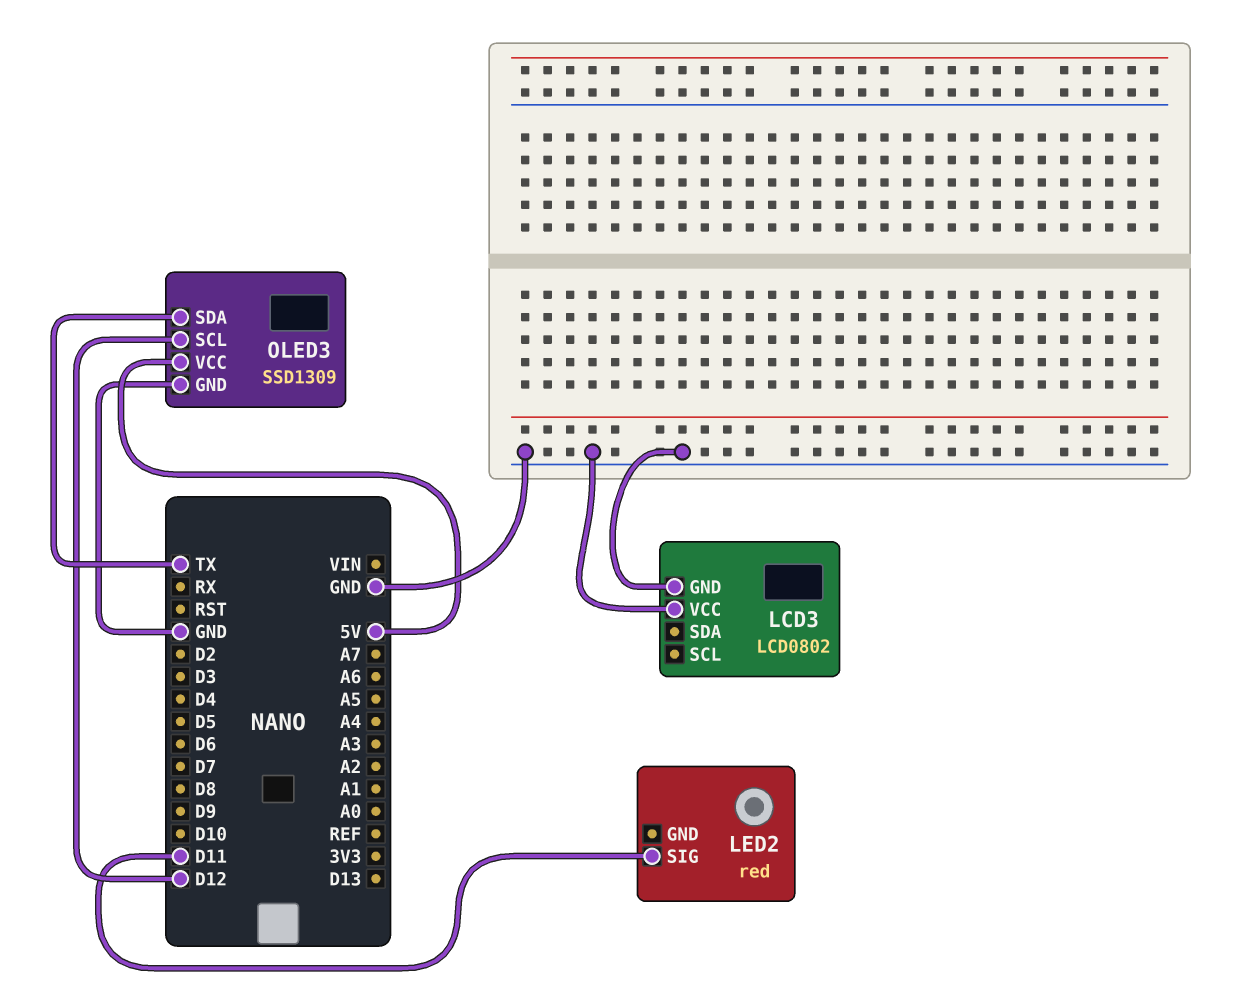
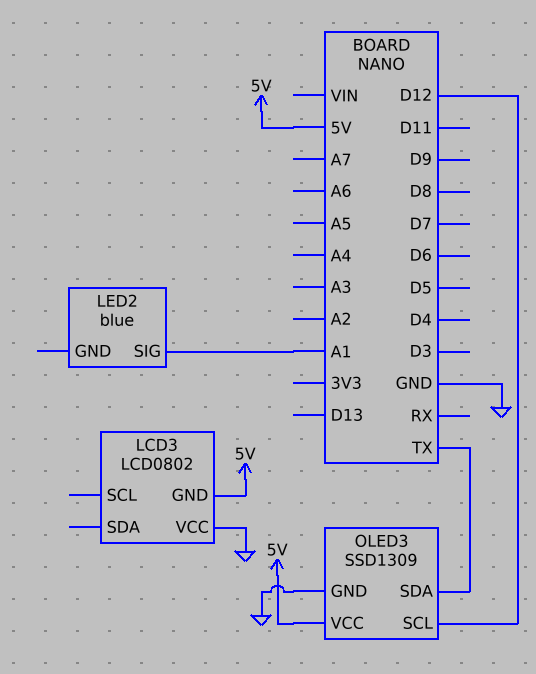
LCD3 pin GND: GND -> 5V
LED2: red -> blue
LED2 pin SIG: D11 -> A1

